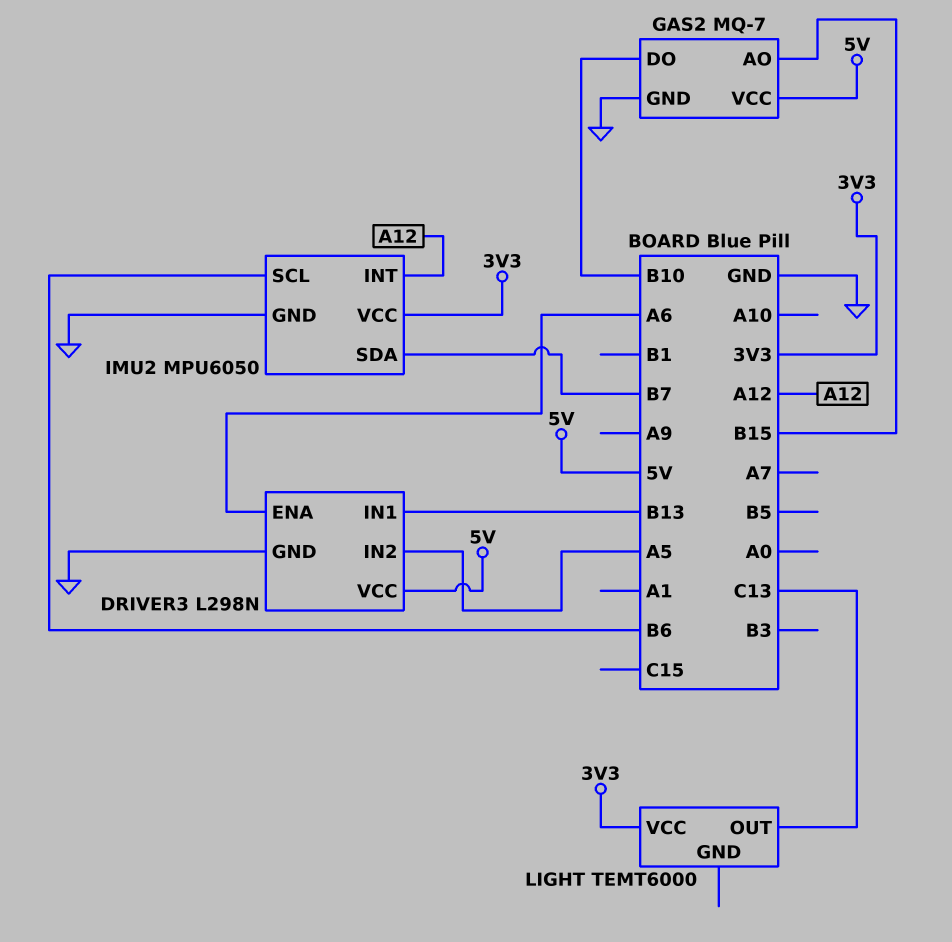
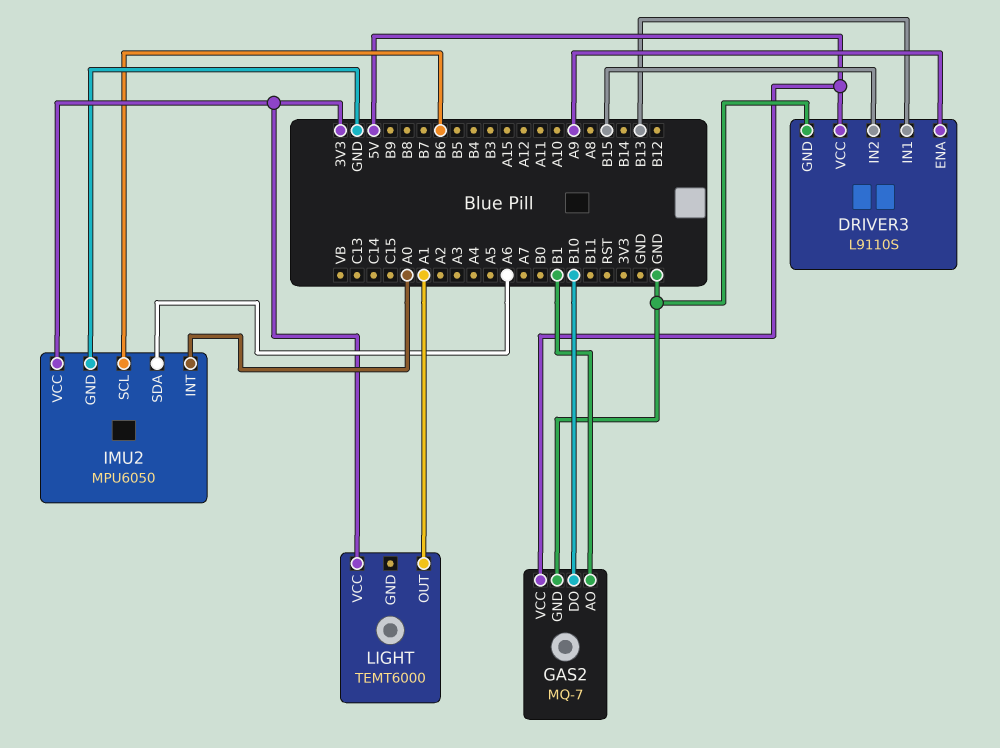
DRIVER3: L298N -> L9110S
DRIVER3 pin ENA: A6 -> A9
DRIVER3 pin IN2: A5 -> B15
GAS2 pin AO: B15 -> B1
IMU2 pin INT: A12 -> A0
IMU2 pin SDA: B7 -> A6
LIGHT pin OUT: C13 -> A1

